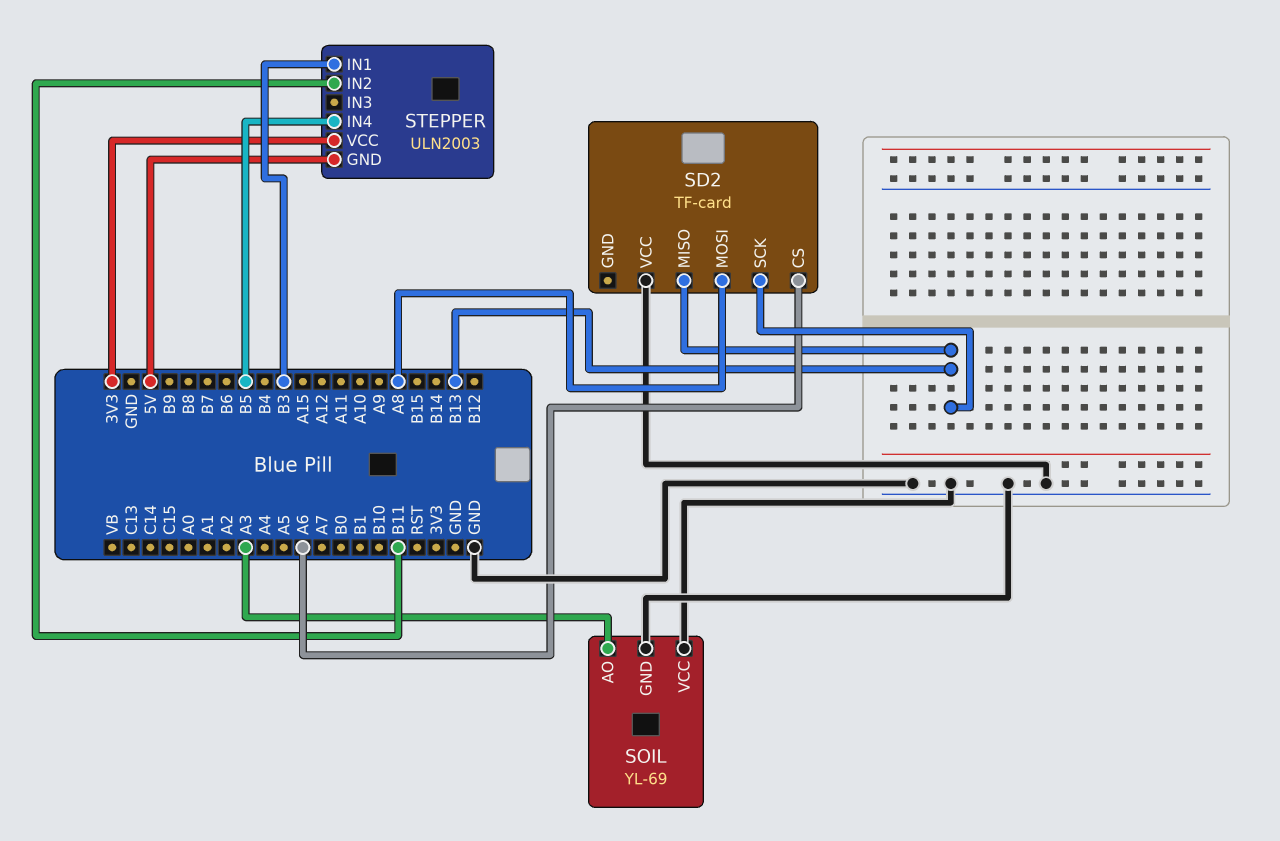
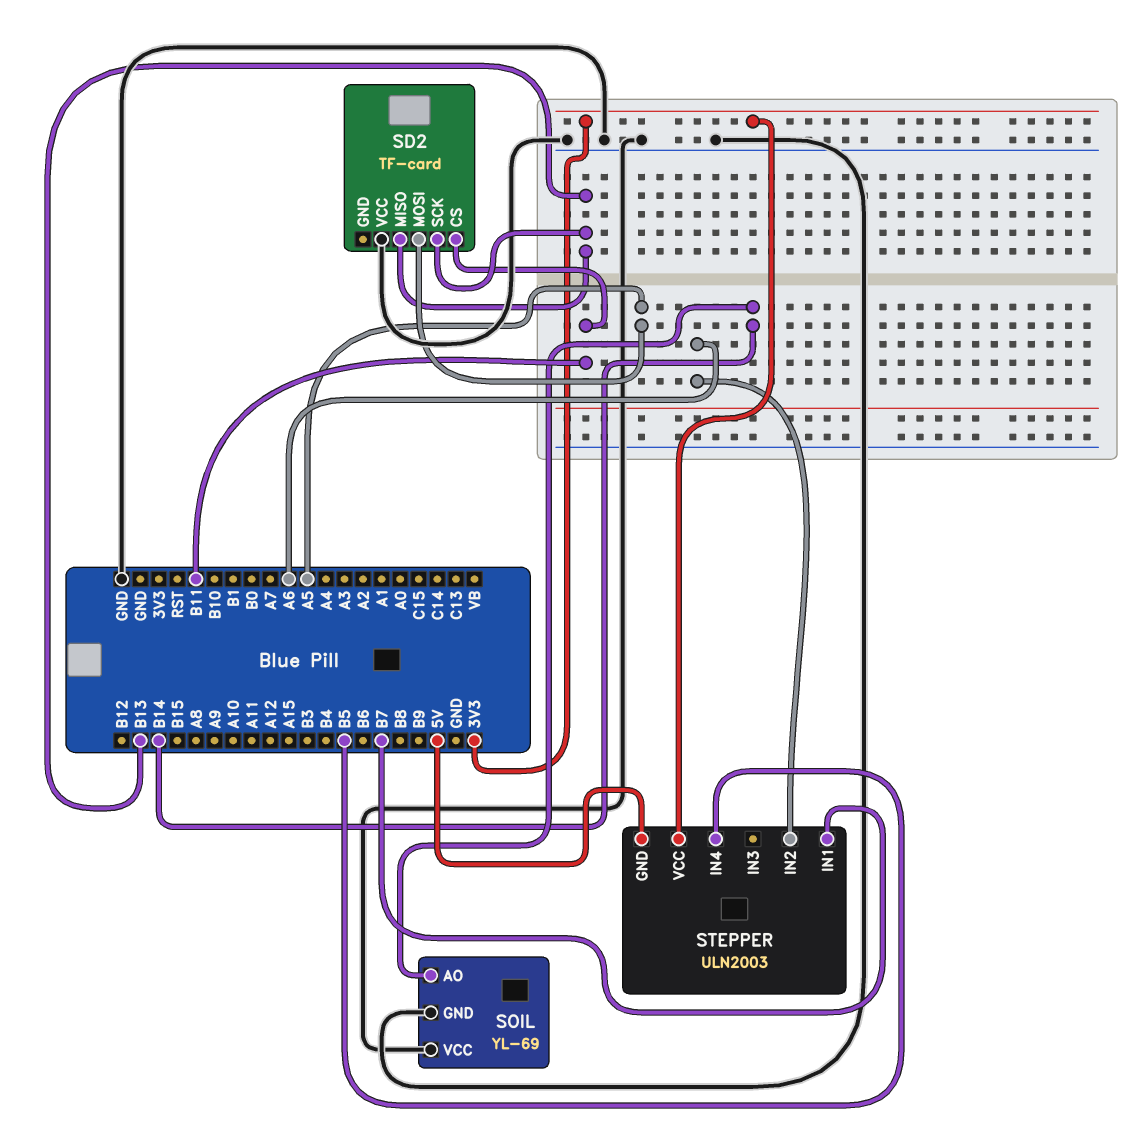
SD2 pin CS: A6 -> B11
SD2 pin MOSI: A8 -> A5
SOIL pin AO: A3 -> B14
STEPPER pin IN1: B3 -> B7
STEPPER pin IN2: B11 -> A6

